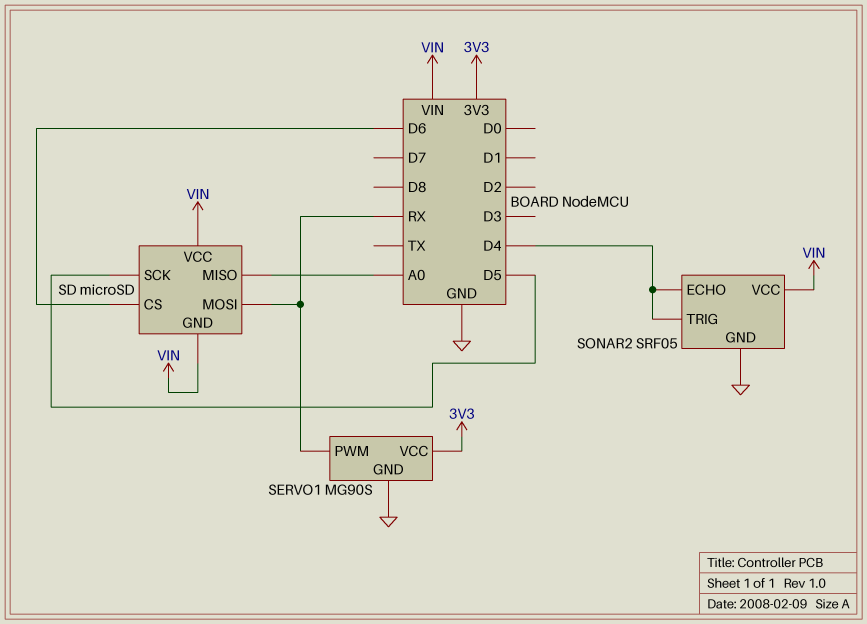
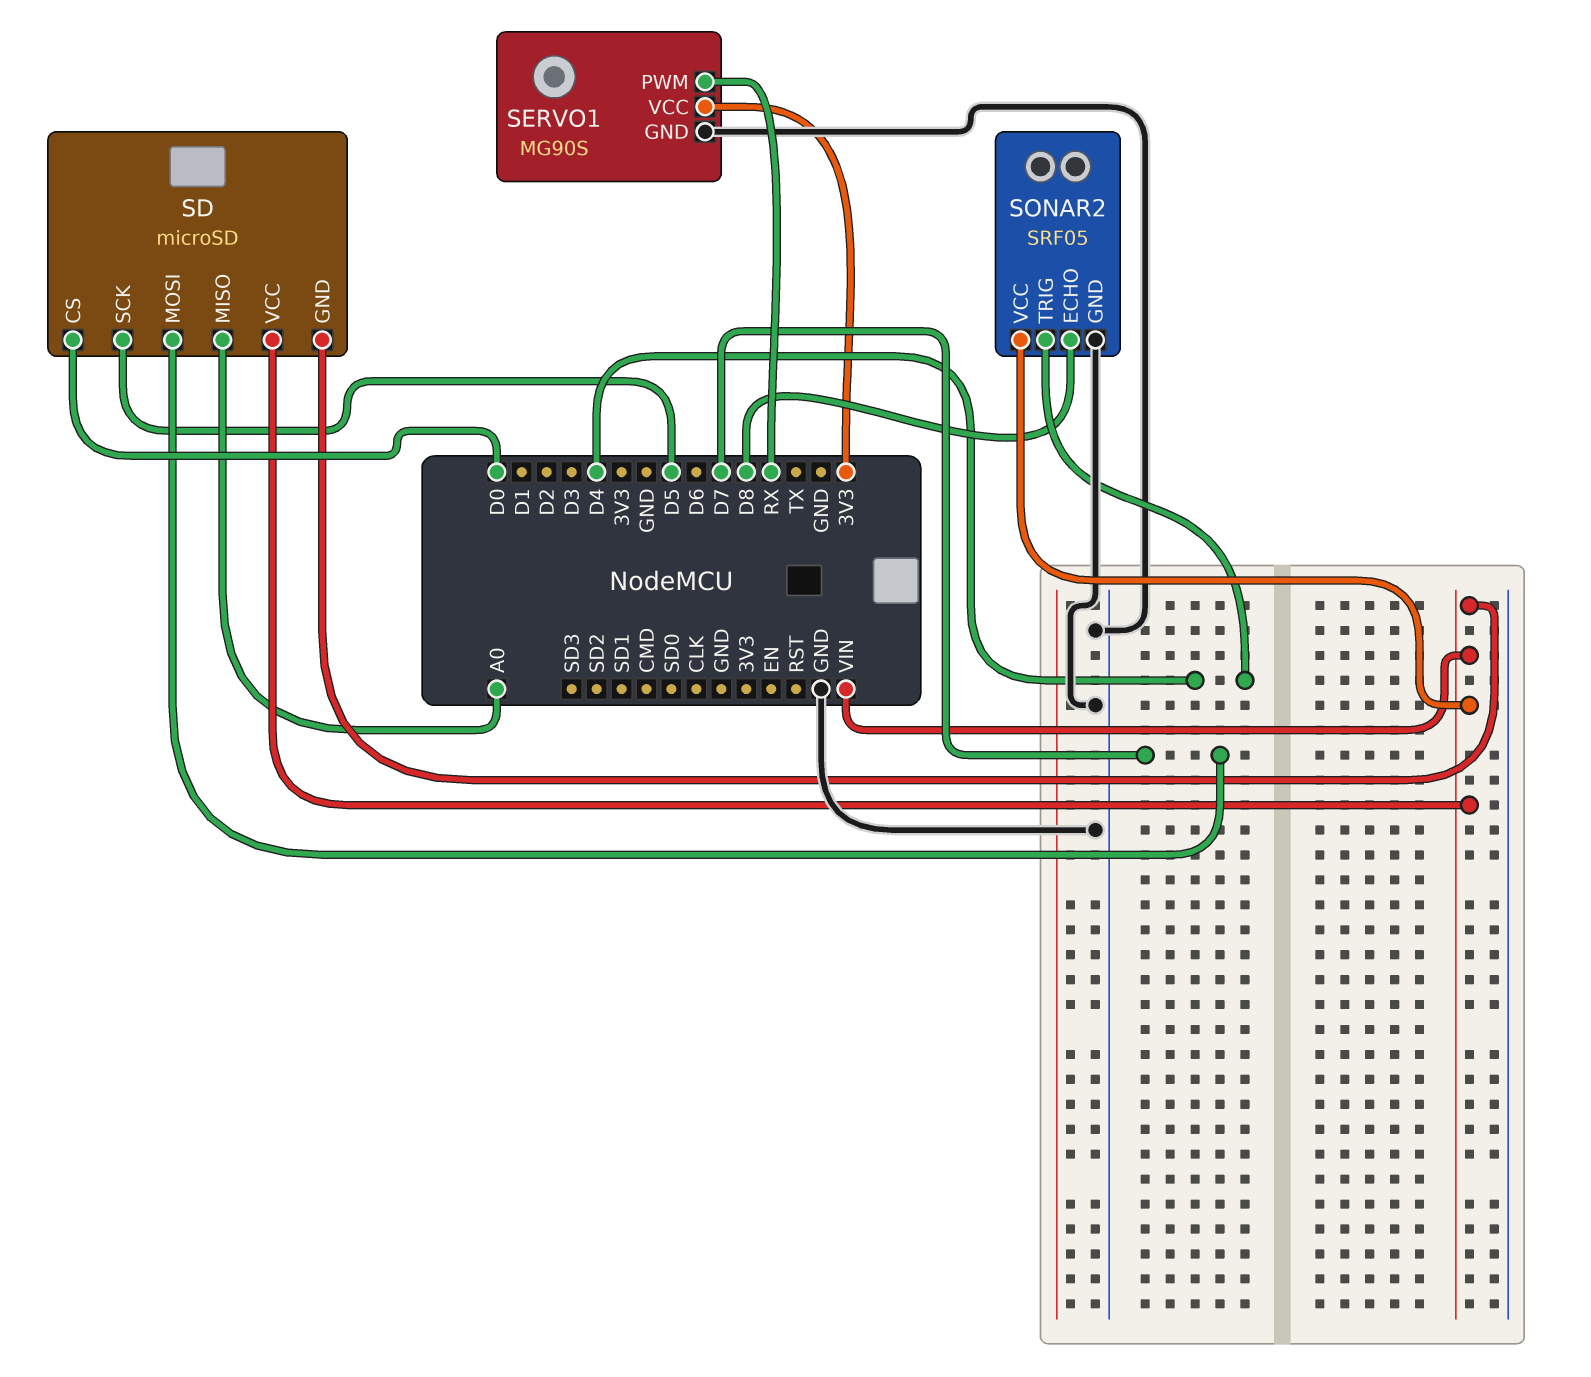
SD pin CS: D6 -> D0
SD pin MOSI: RX -> D7
SONAR2 pin ECHO: D4 -> D8

